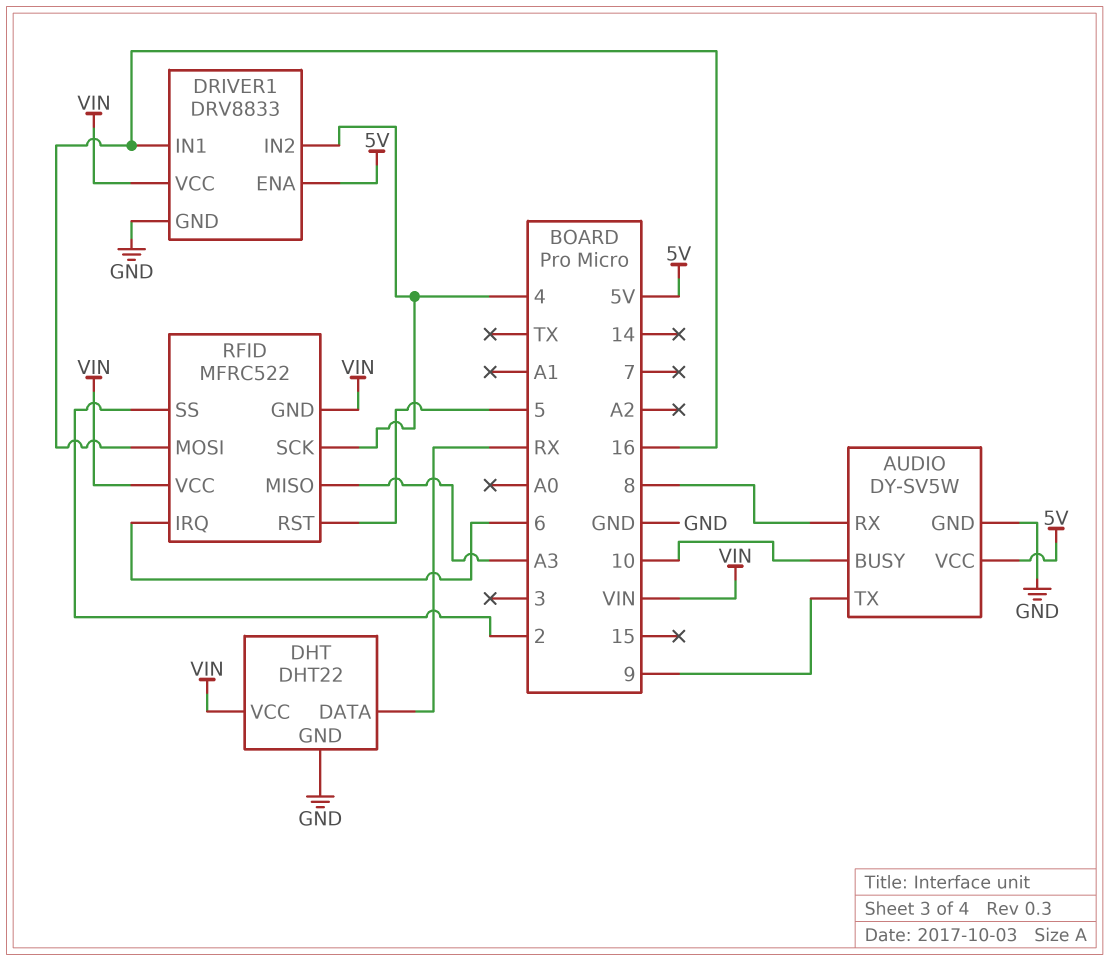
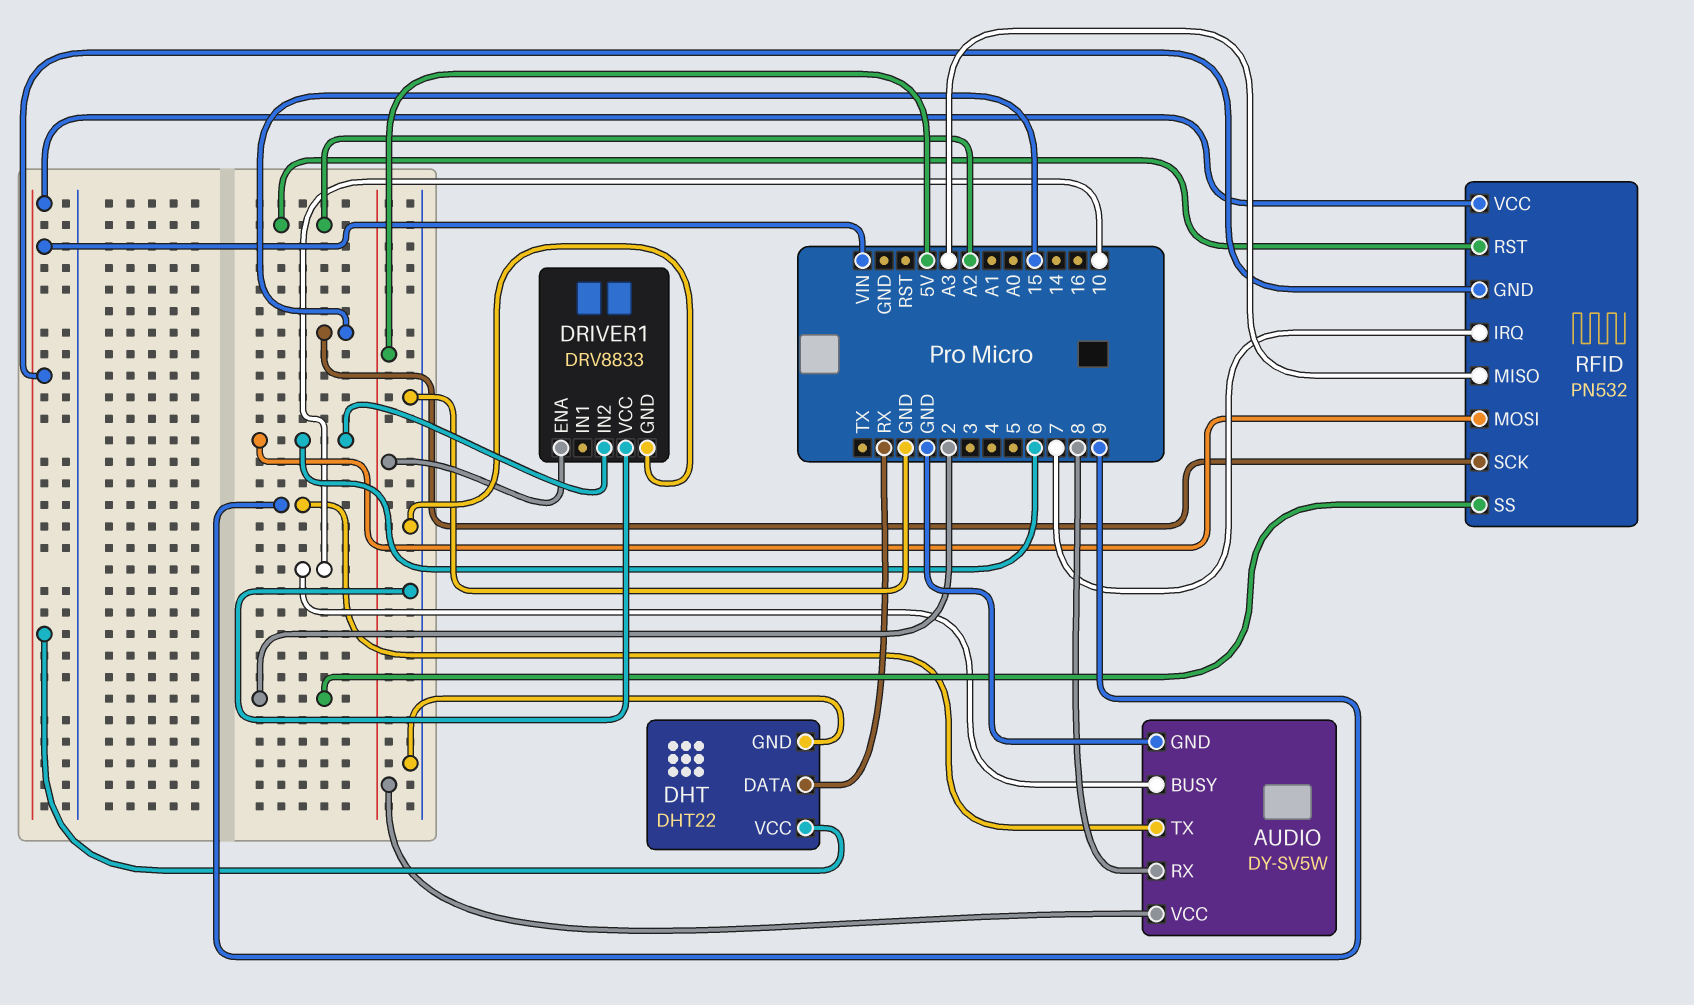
DRIVER1 pin IN1: 16 -> none
DRIVER1 pin IN2: 4 -> 6
DRIVER1 pin VCC: VIN -> GND
RFID: MFRC522 -> PN532
RFID pin IRQ: 6 -> 7
RFID pin MOSI: 16 -> 6
RFID pin RST: 5 -> A2
RFID pin SCK: 4 -> 15

